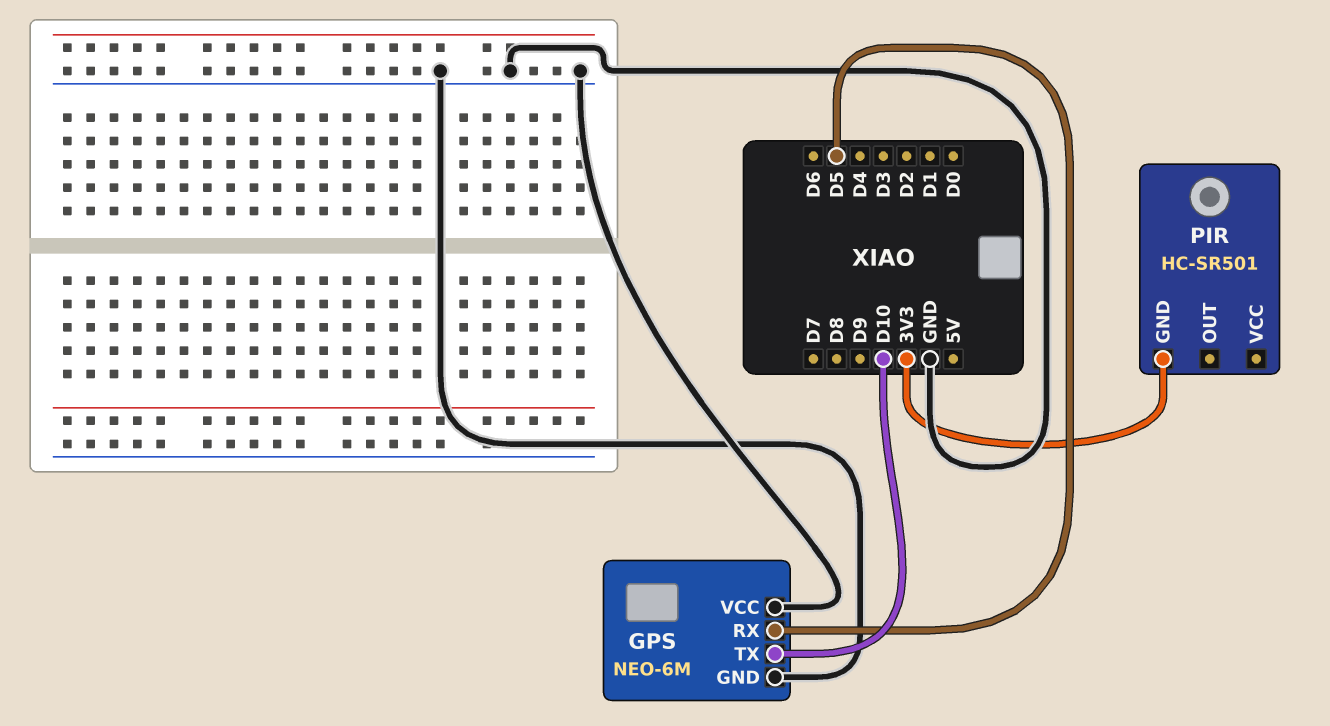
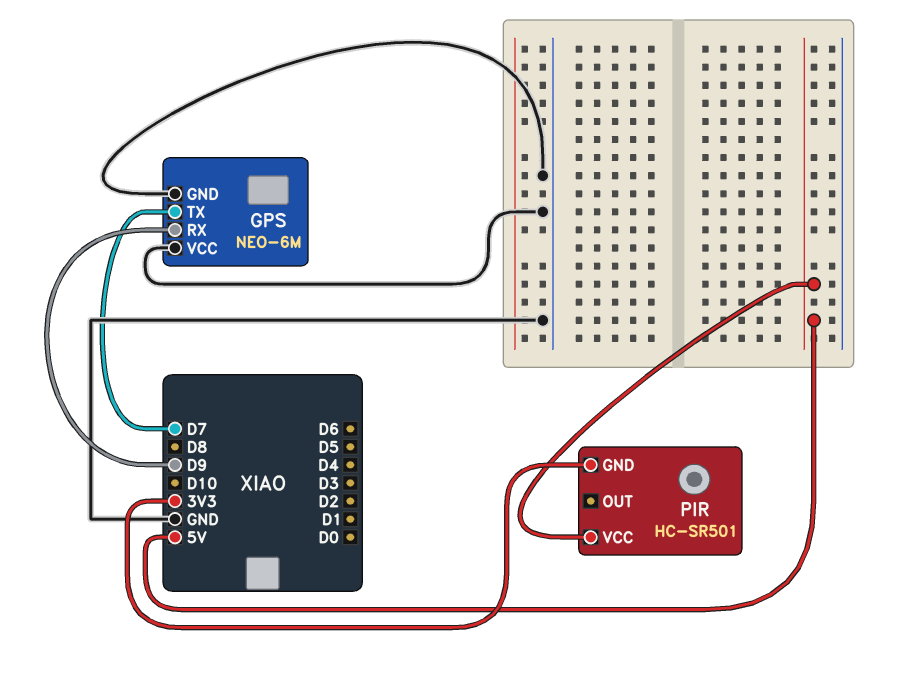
GPS pin RX: D5 -> D9
GPS pin TX: D10 -> D7
PIR pin VCC: none -> 5V

